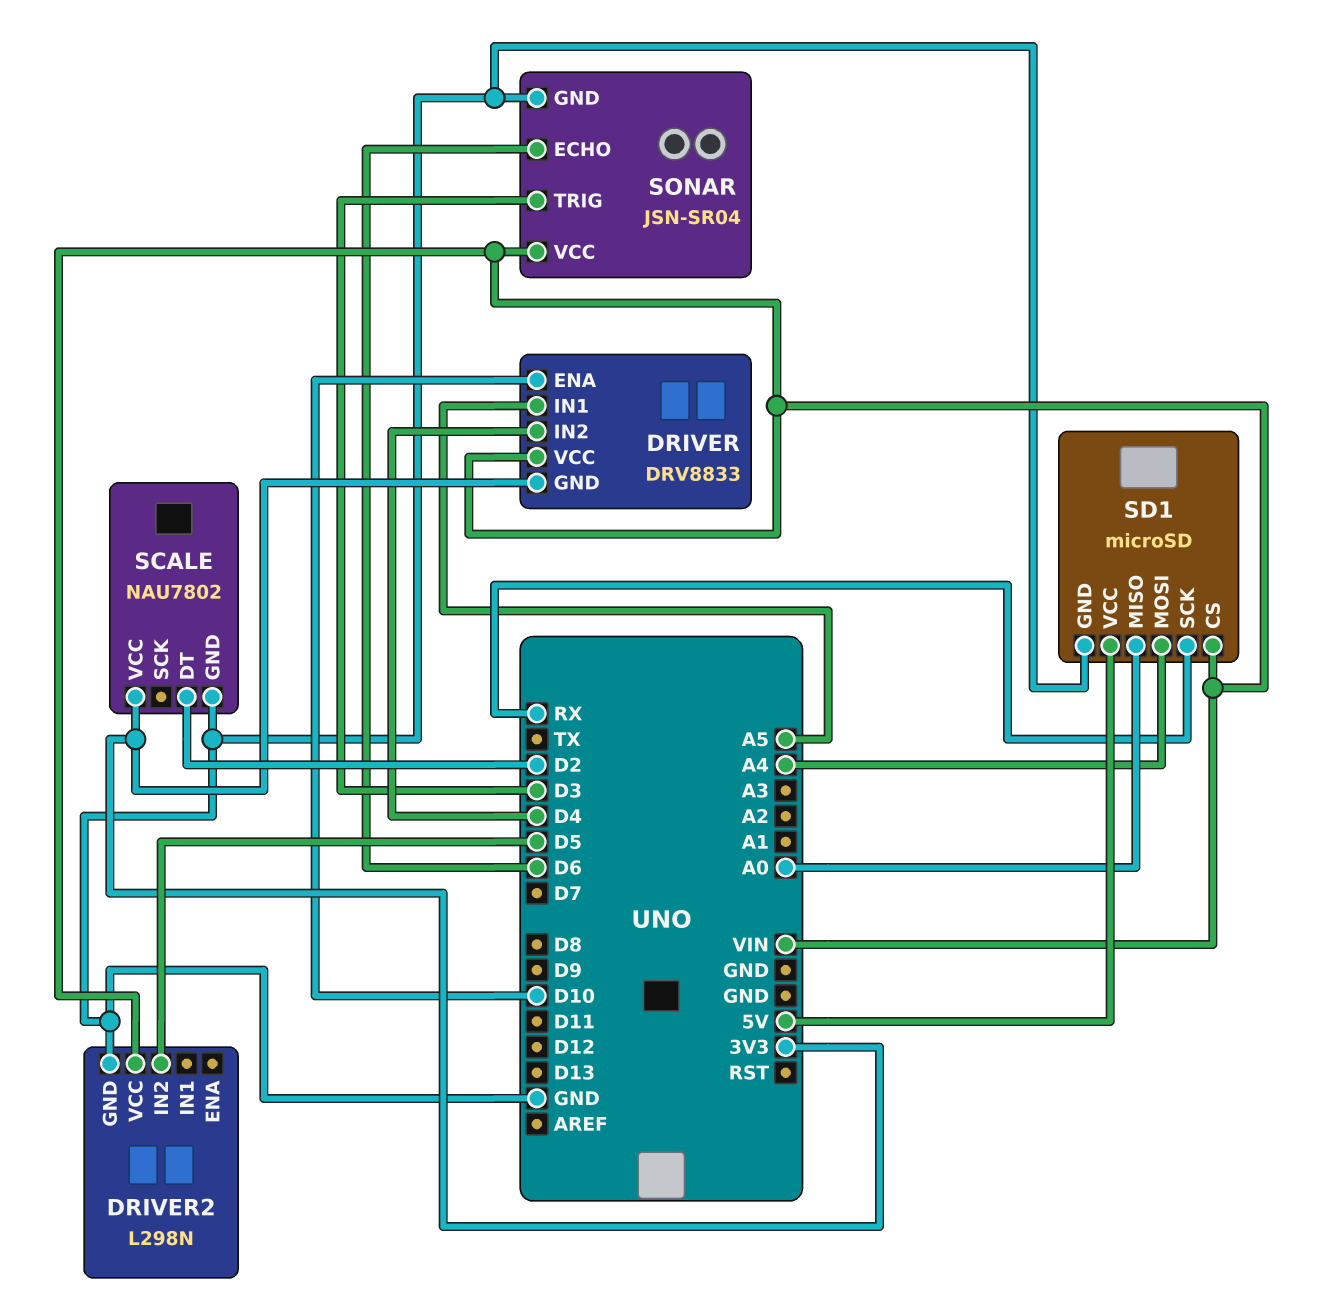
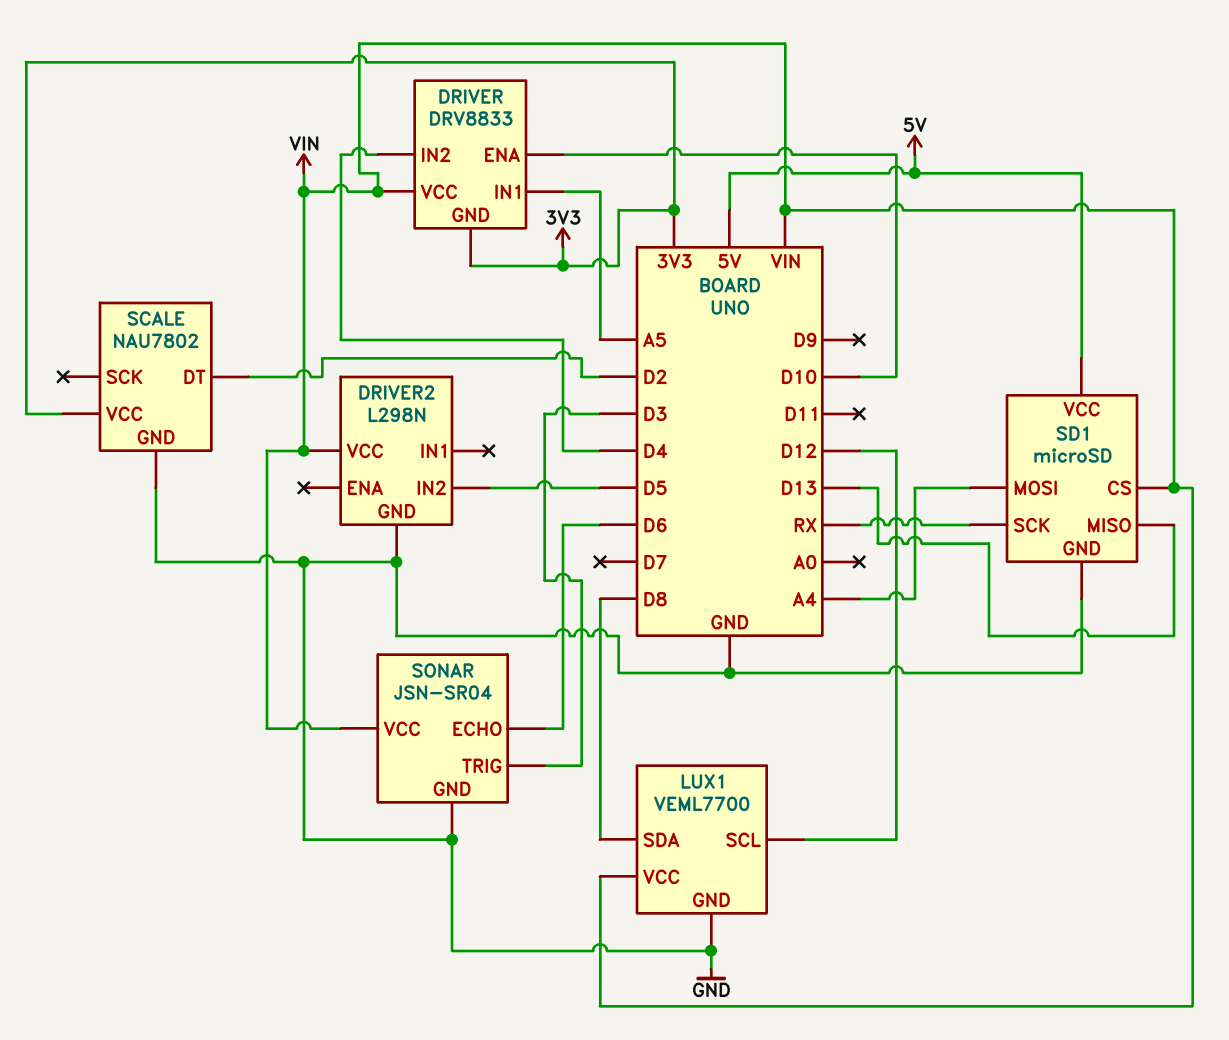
LUX1: none -> VEML7700
LUX1 pin GND: none -> GND
LUX1 pin SCL: none -> D12
LUX1 pin SDA: none -> D8
LUX1 pin VCC: none -> VIN
SD1 pin MISO: A0 -> D13

